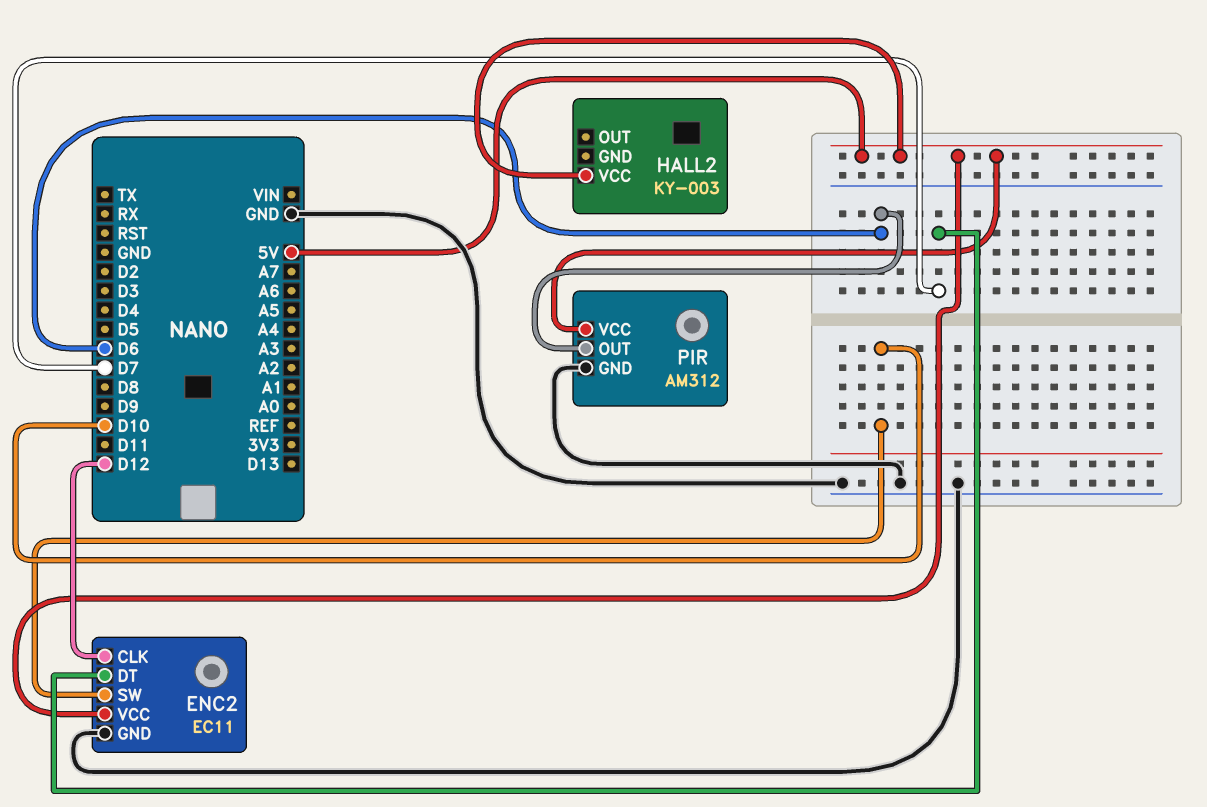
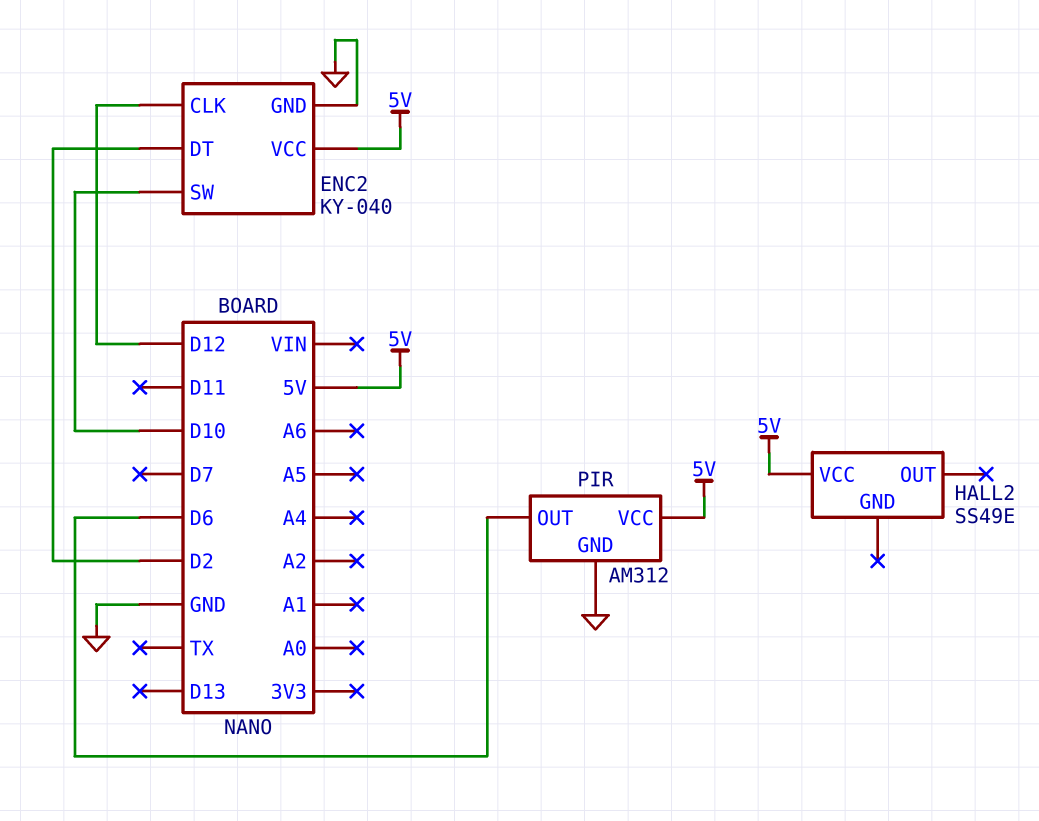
ENC2: EC11 -> KY-040
ENC2 pin DT: D7 -> D2
HALL2: KY-003 -> SS49E

